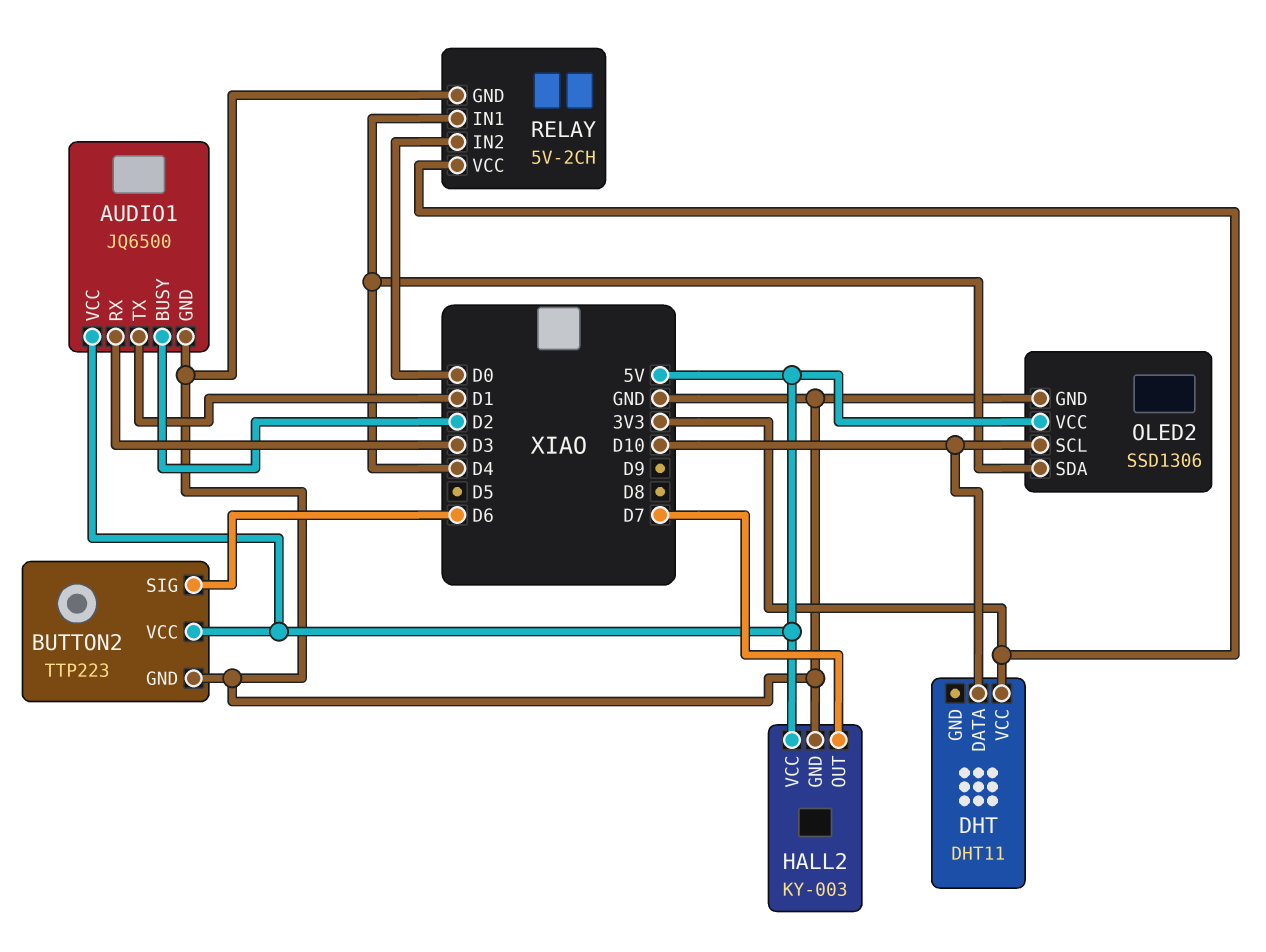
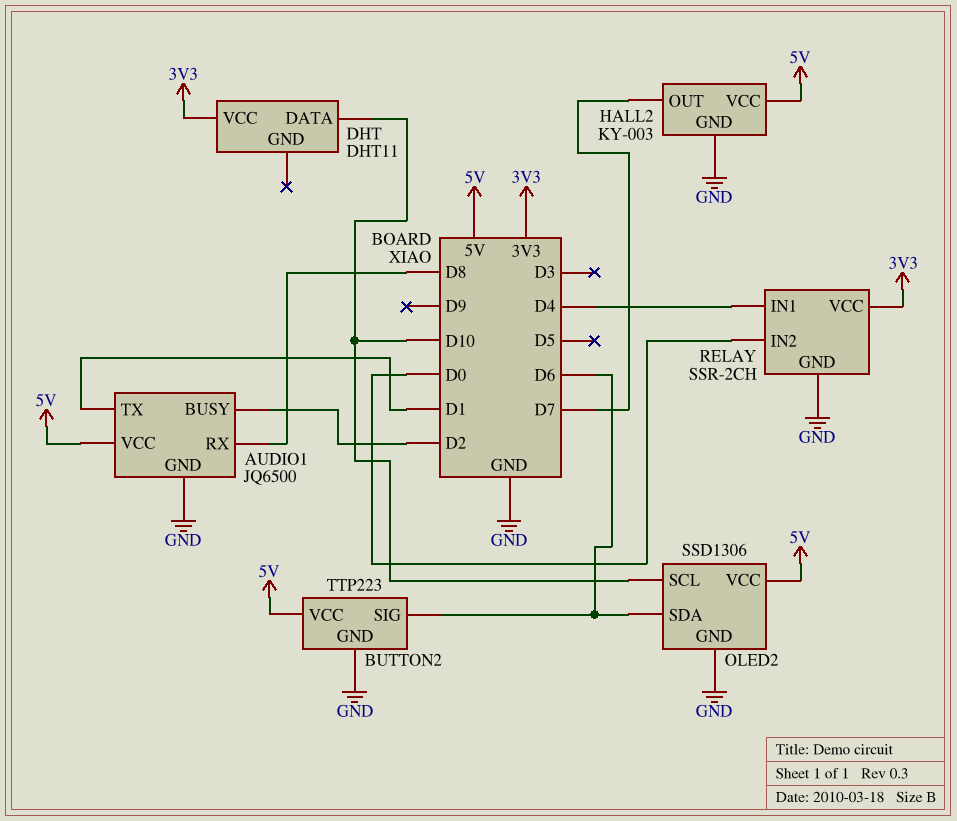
AUDIO1 pin RX: D3 -> D8
OLED2 pin SDA: D4 -> D6
RELAY: 5V-2CH -> SSR-2CH

